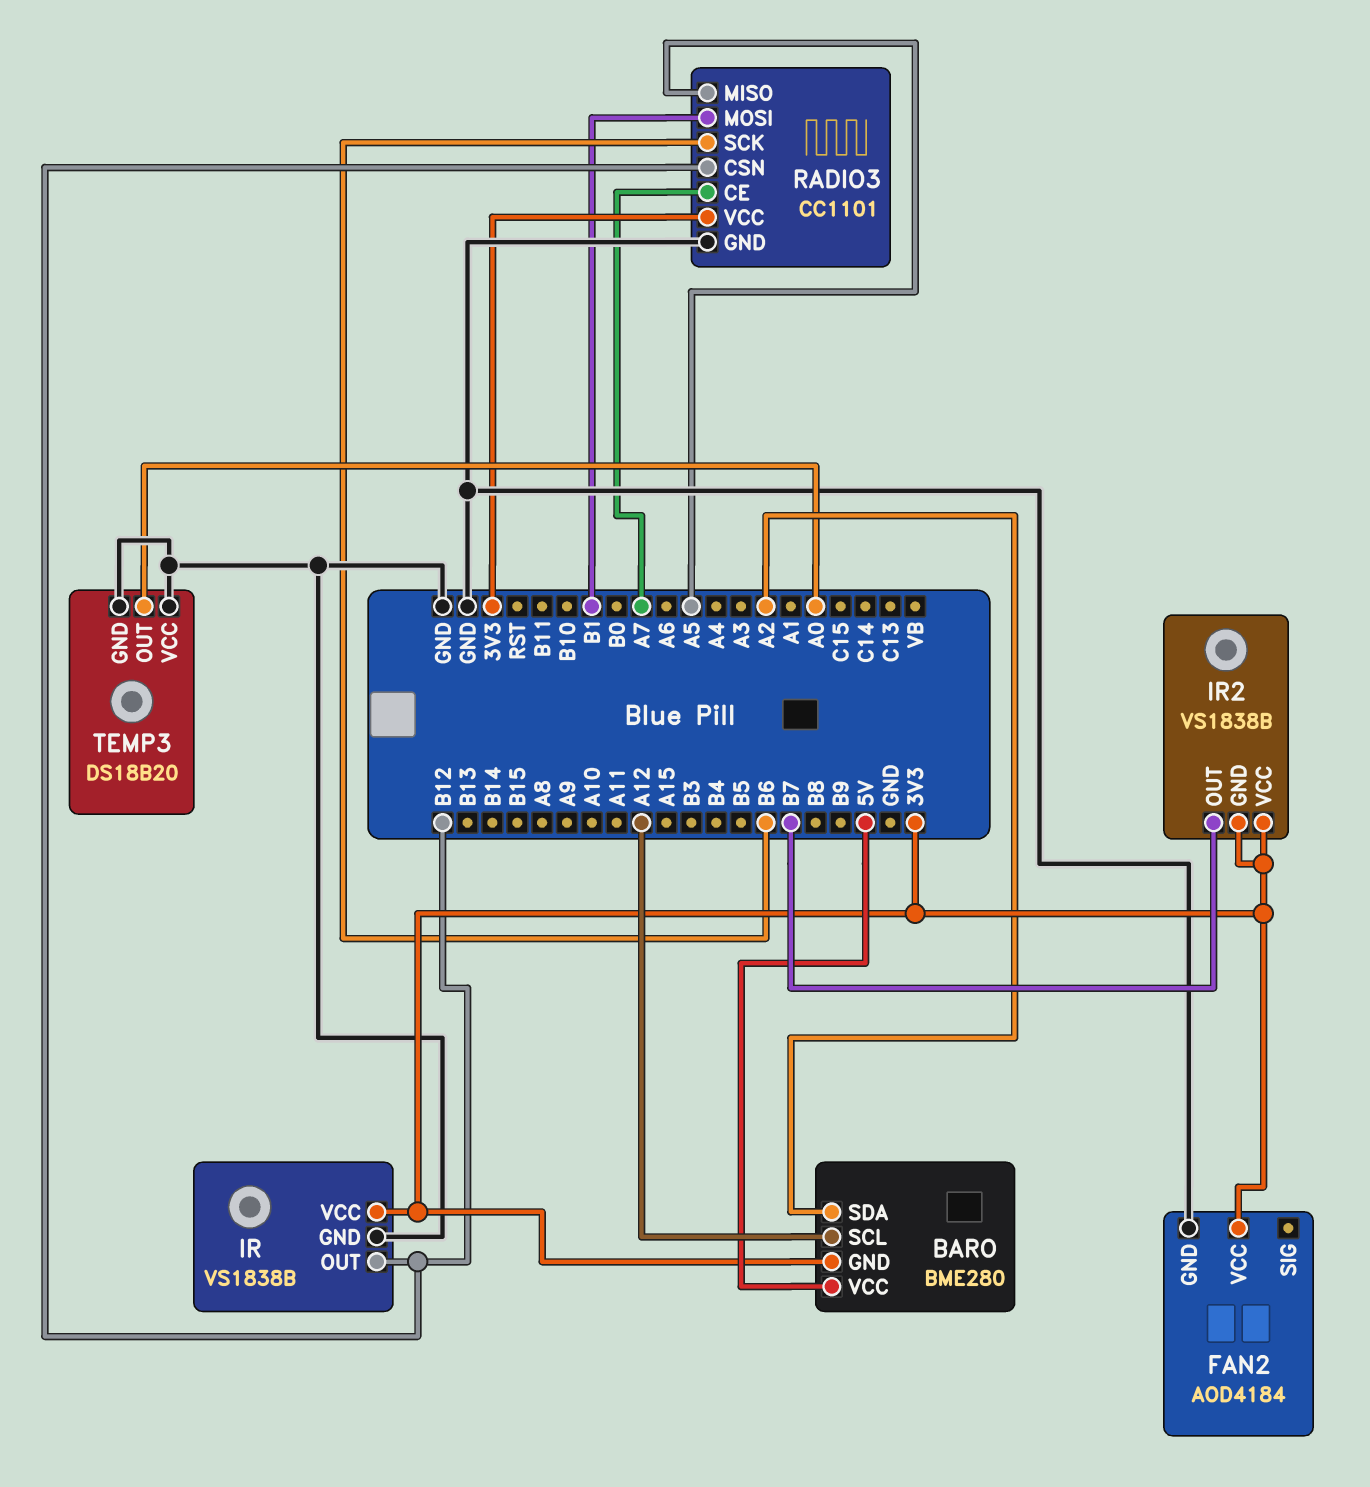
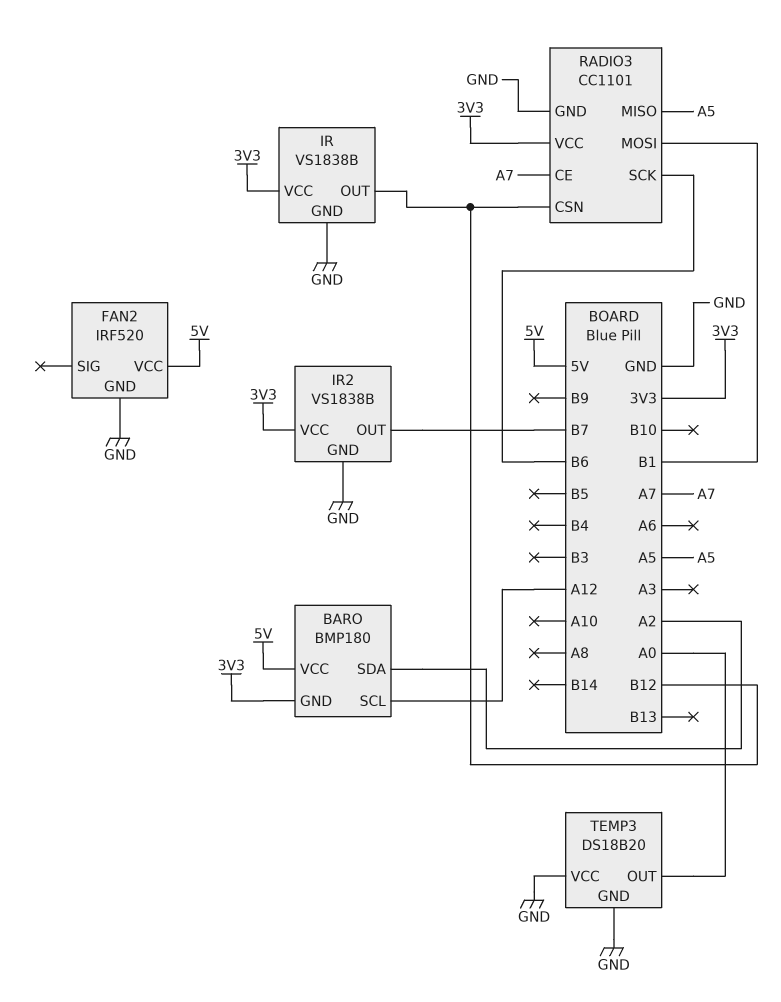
BARO: BME280 -> BMP180
FAN2: AOD4184 -> IRF520
FAN2 pin VCC: 3V3 -> 5V
IR2 pin GND: 3V3 -> GND

